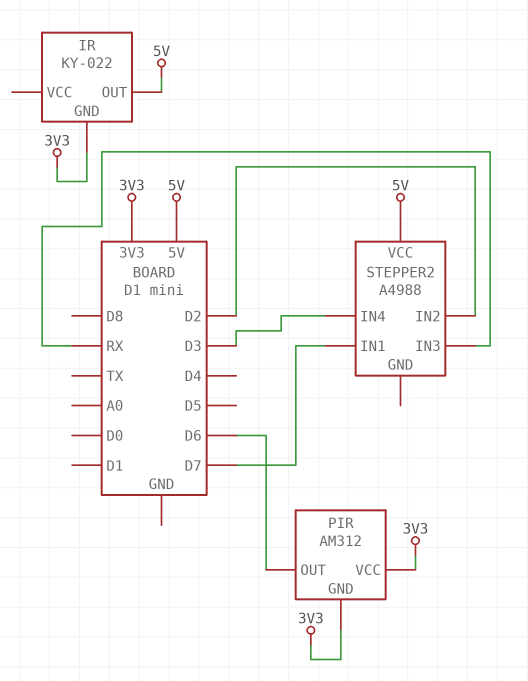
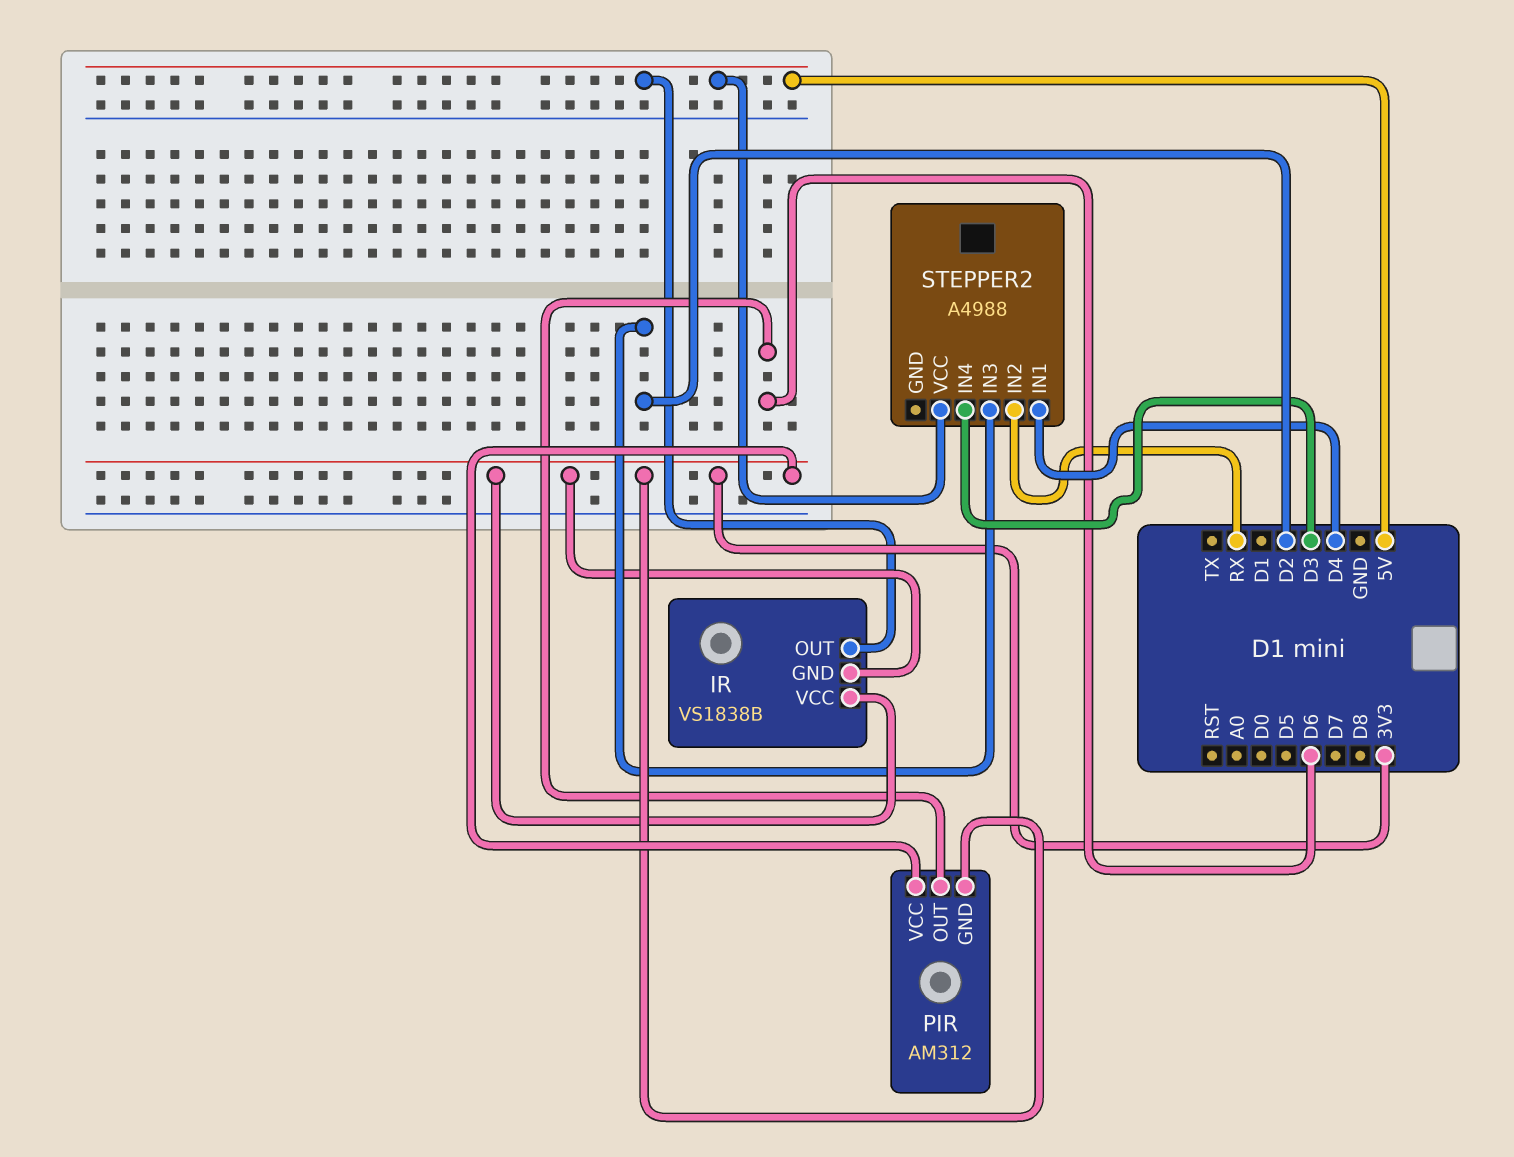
IR: KY-022 -> VS1838B
IR pin VCC: none -> 3V3
STEPPER2 pin IN1: D7 -> D4
STEPPER2 pin IN2: D2 -> RX
STEPPER2 pin IN3: RX -> D2

